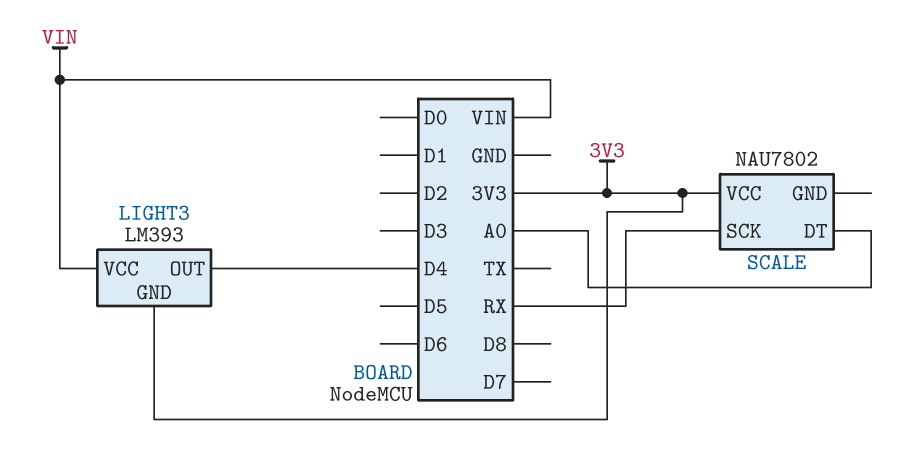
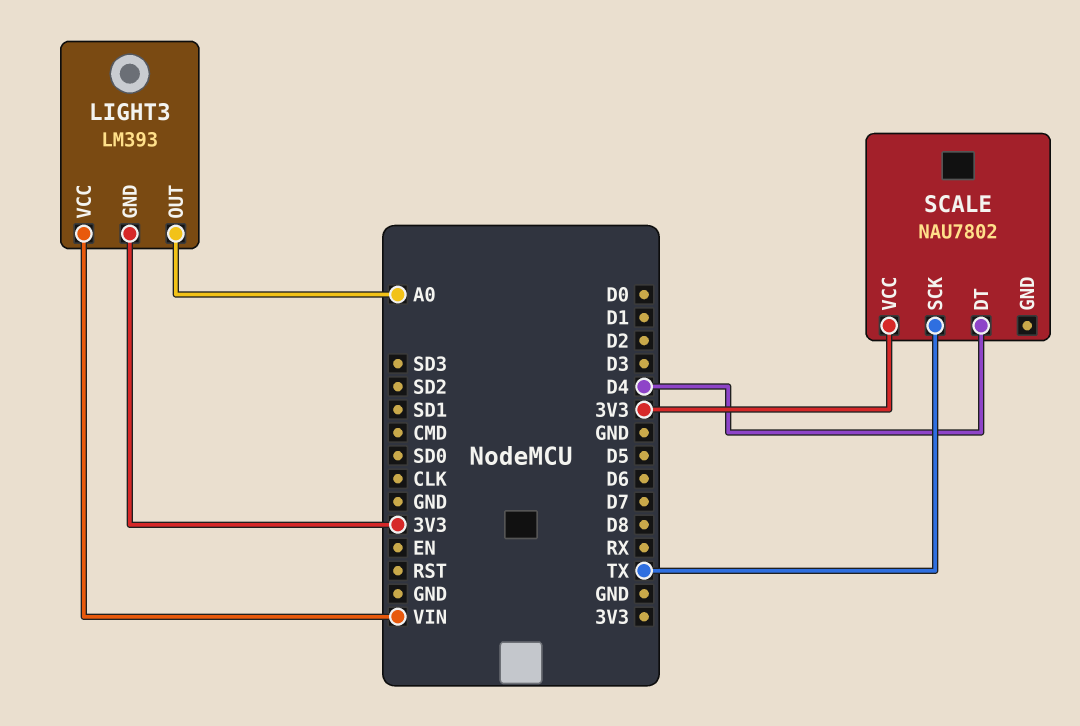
LIGHT3 pin OUT: D4 -> A0
SCALE pin DT: A0 -> D4
SCALE pin SCK: RX -> TX

